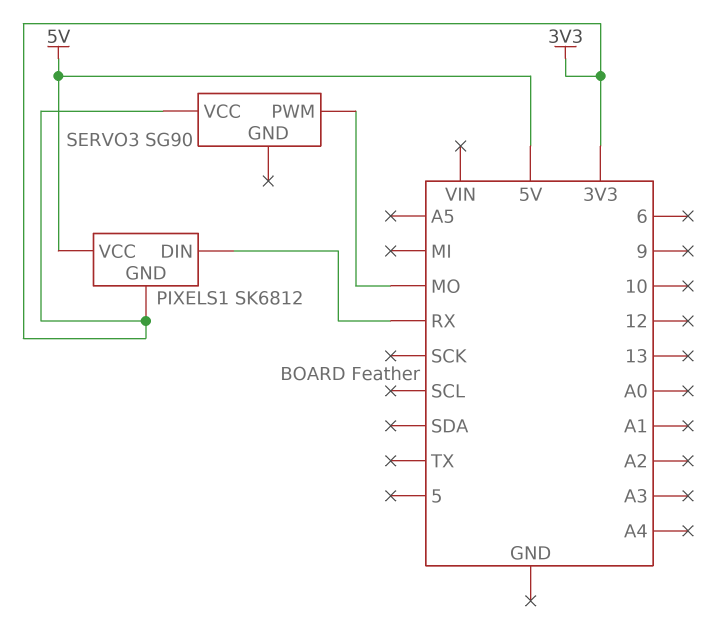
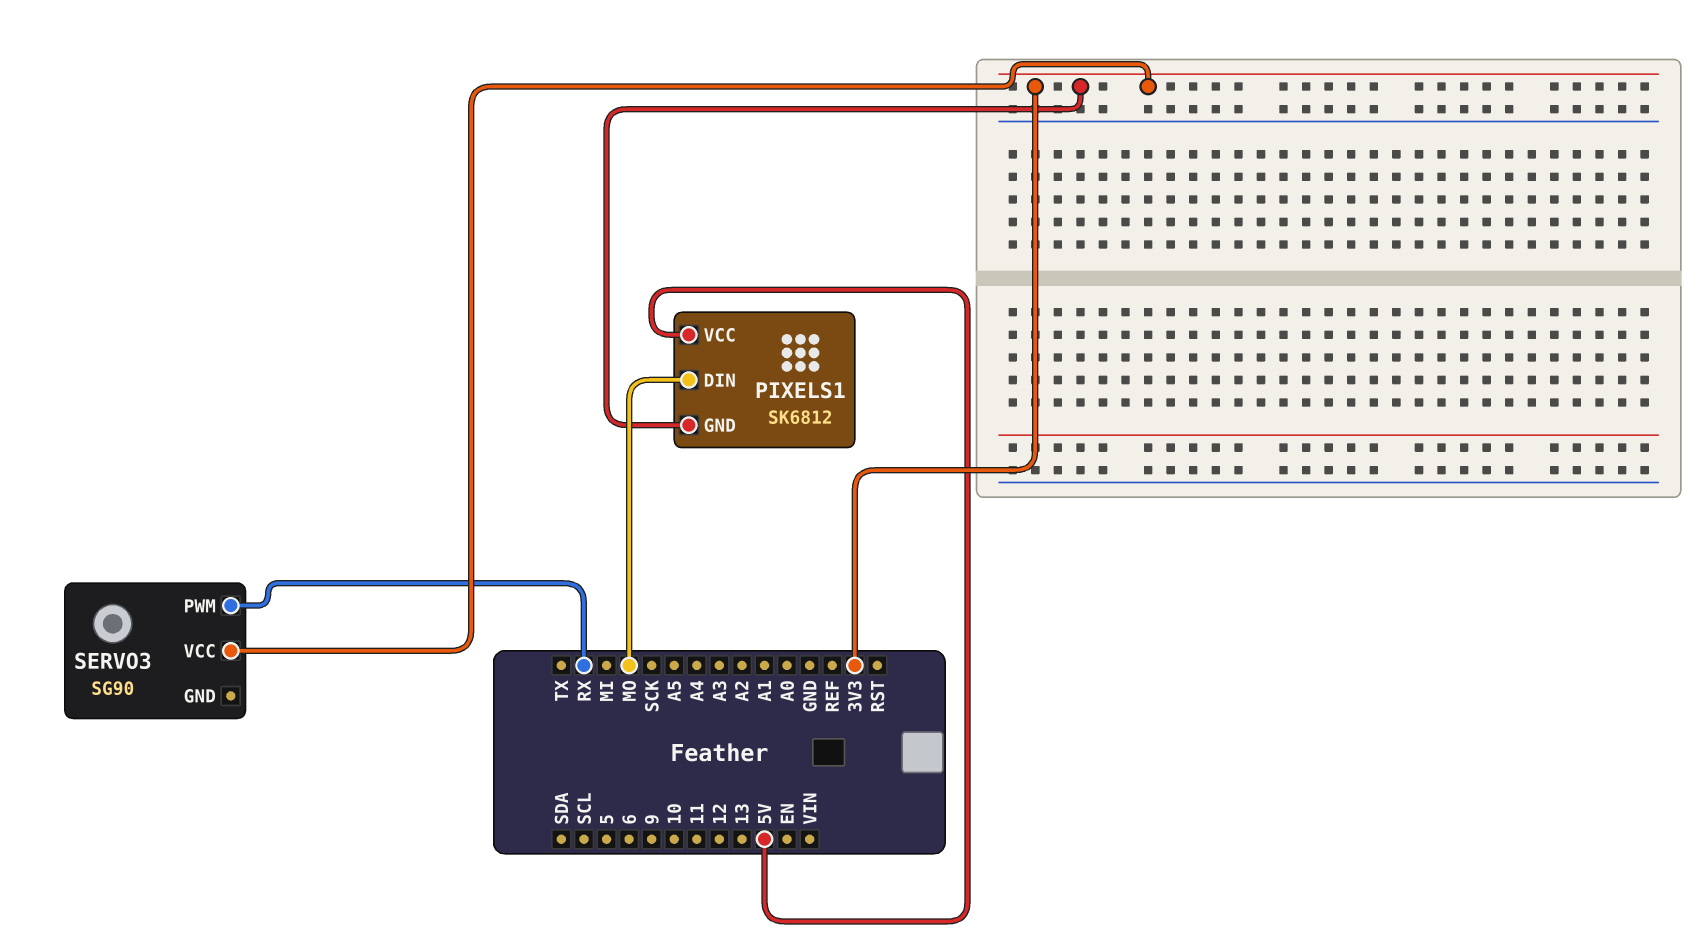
PIXELS1 pin DIN: RX -> MO
SERVO3 pin PWM: MO -> RX

